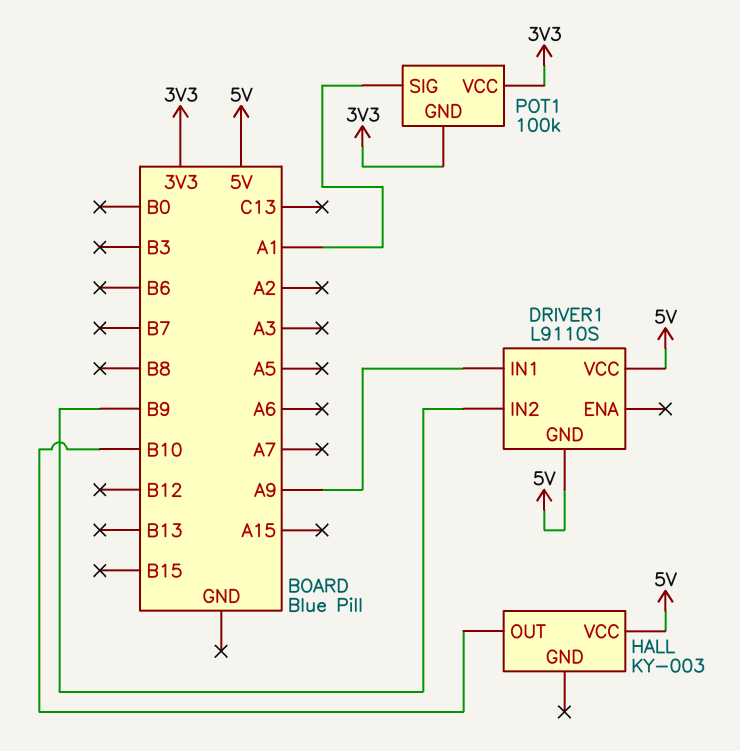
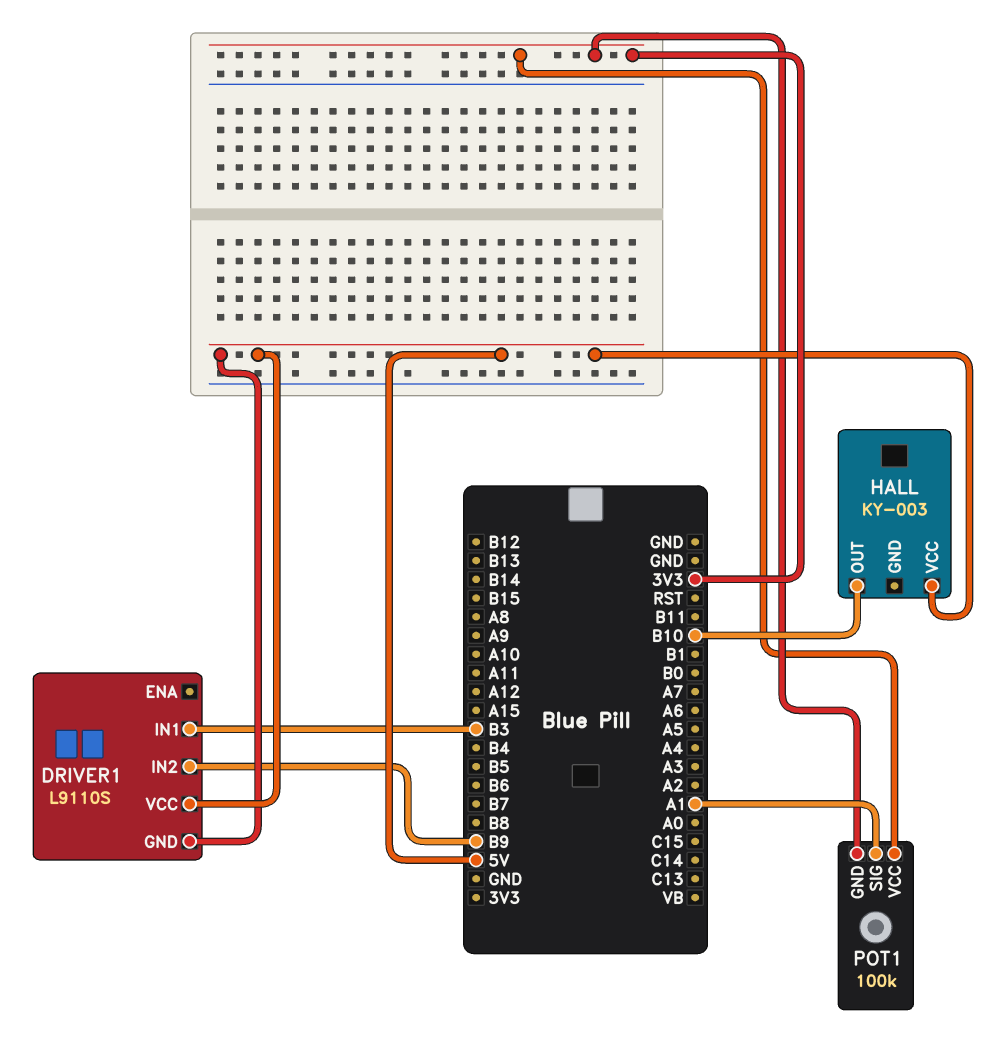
DRIVER1 pin IN1: A9 -> B3

